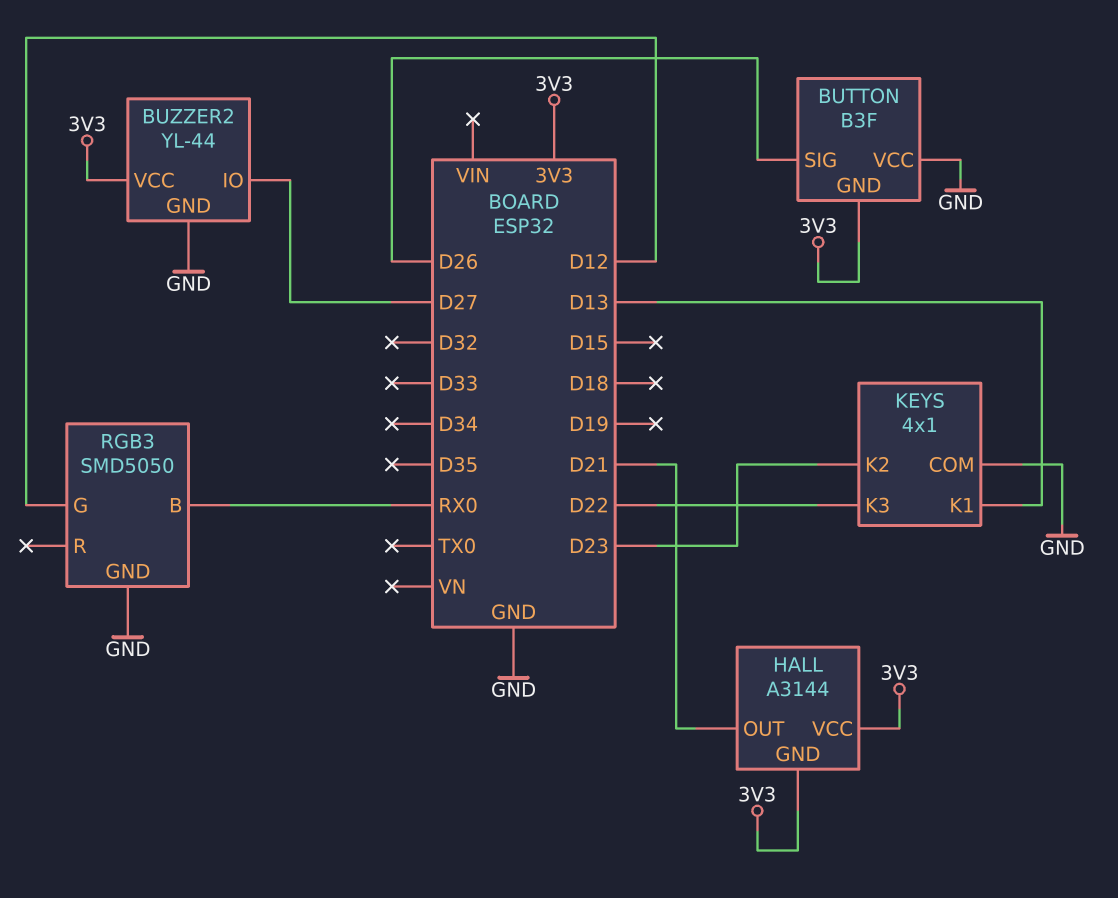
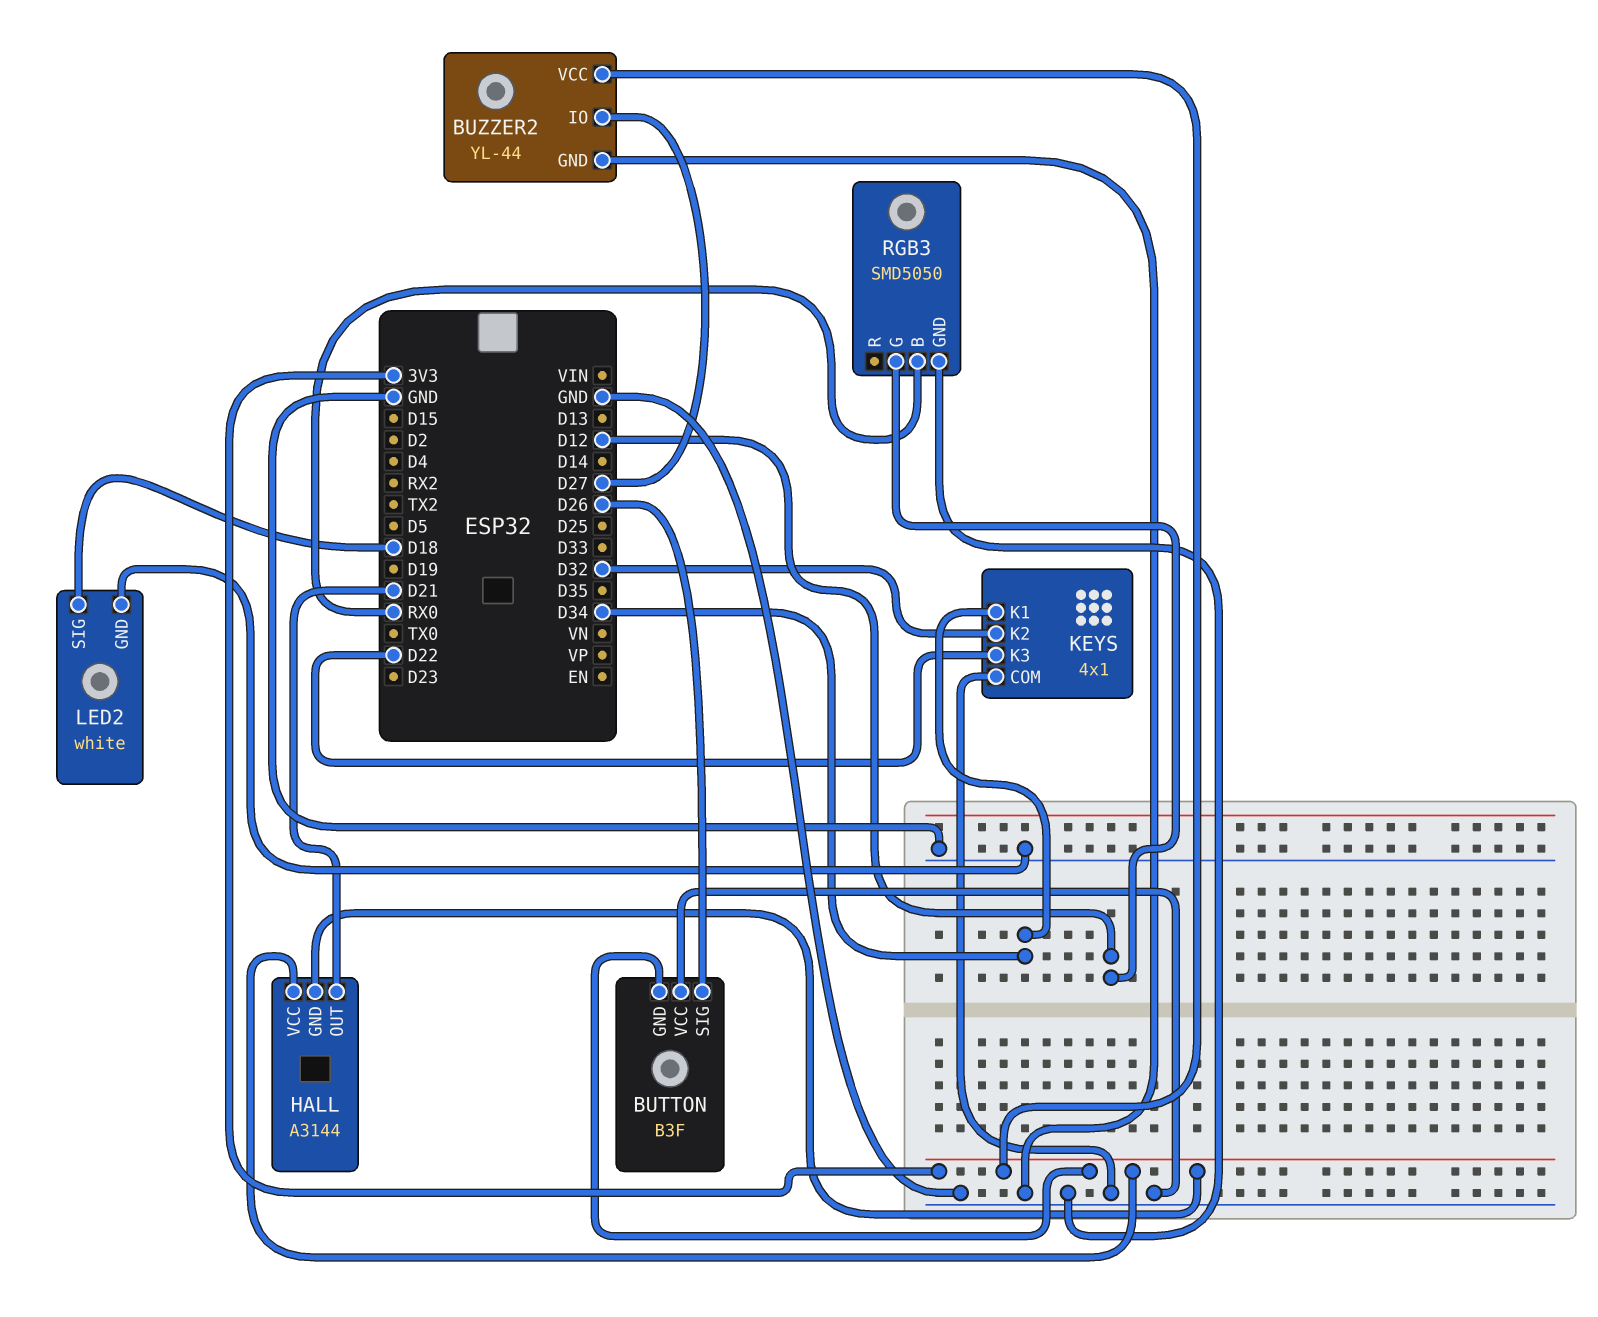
KEYS pin K1: D13 -> D34
KEYS pin K2: D23 -> D32
LED2: none -> white
LED2 pin GND: none -> GND
LED2 pin SIG: none -> D18

